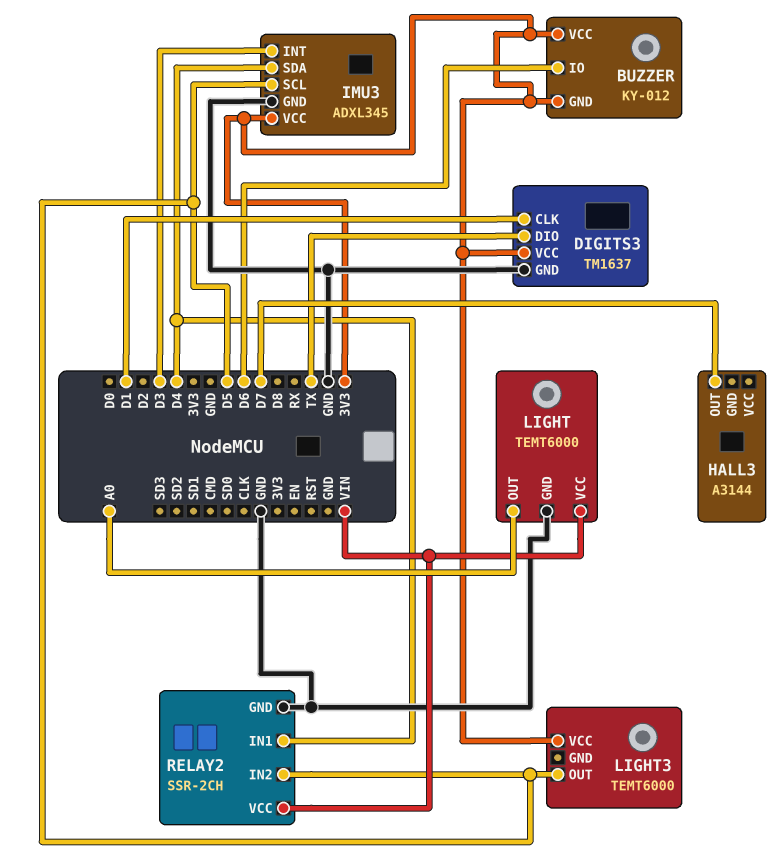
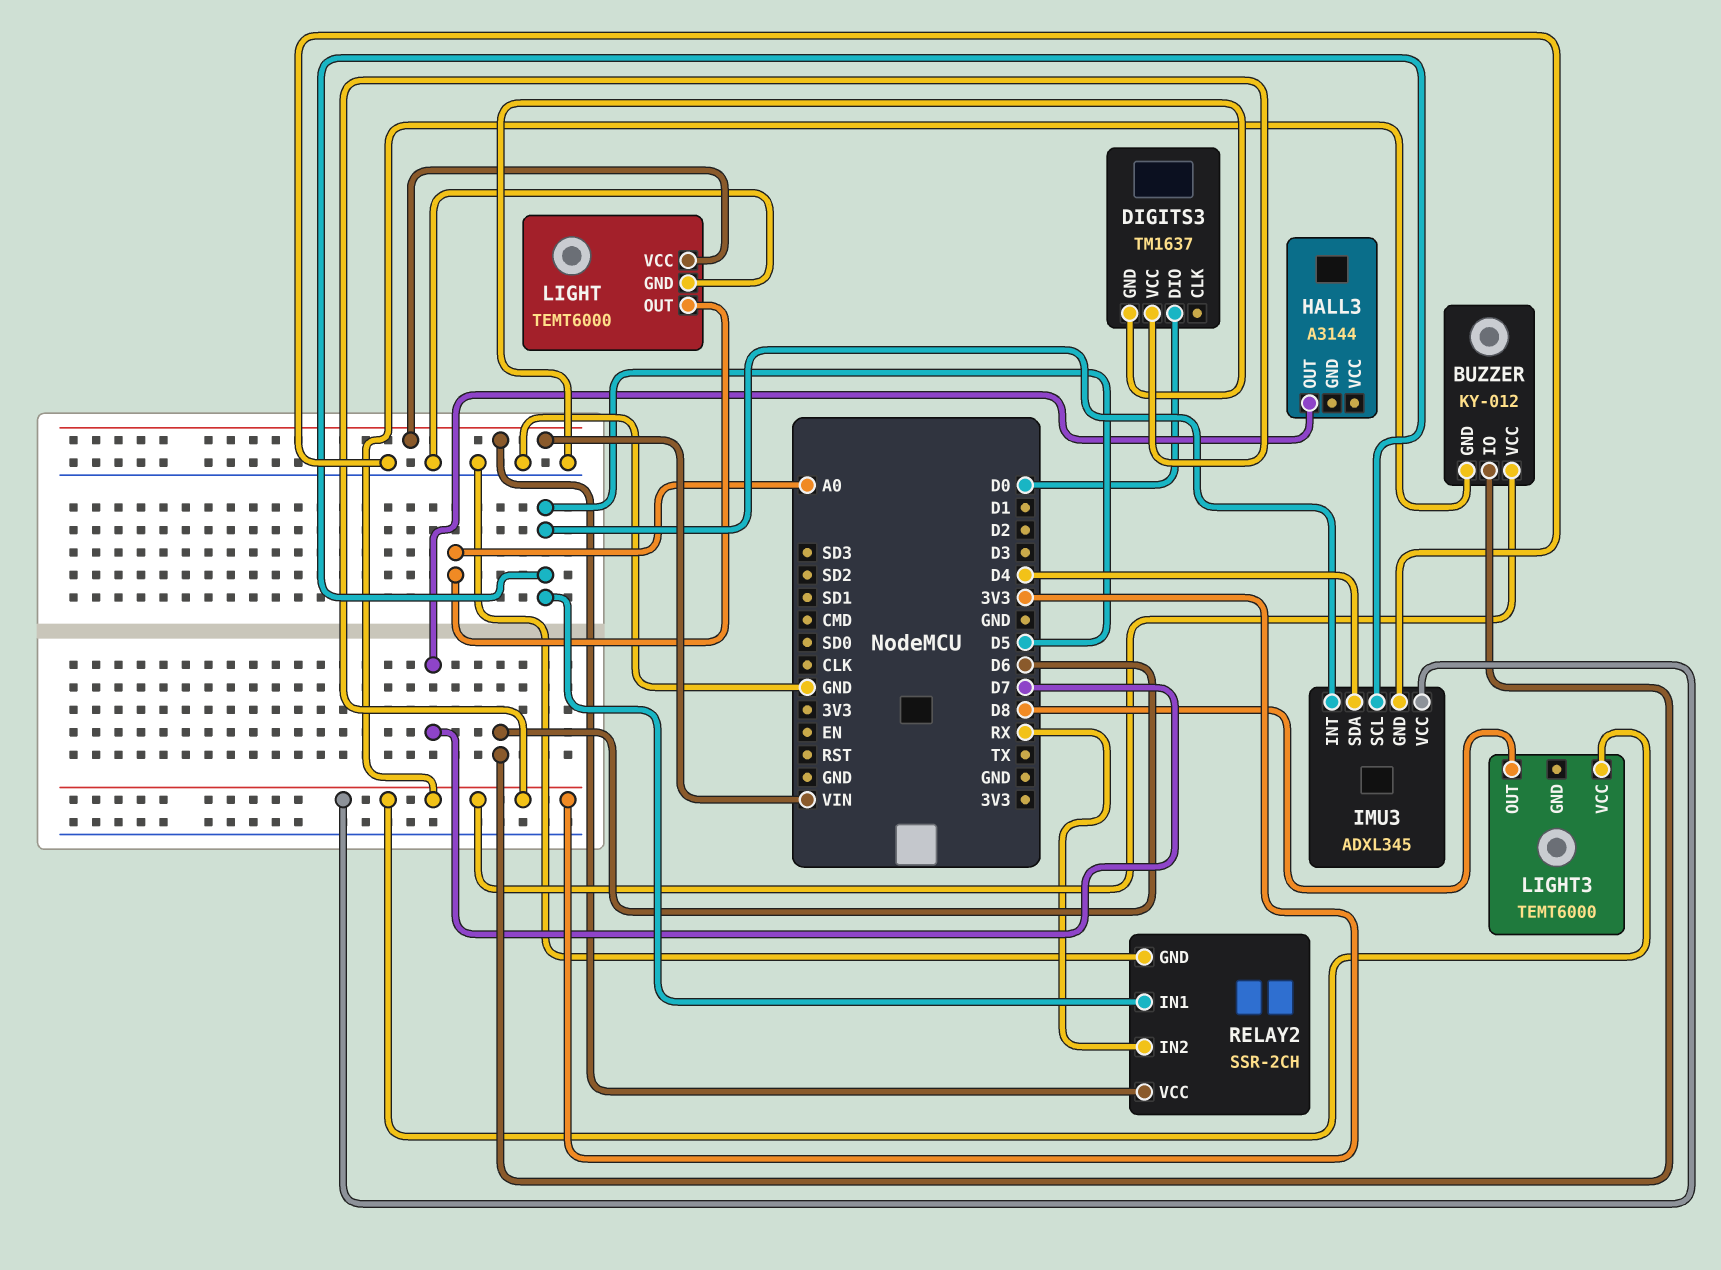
DIGITS3 pin CLK: D1 -> none
DIGITS3 pin DIO: TX -> D0
IMU3 pin INT: D3 -> D5
LIGHT3 pin OUT: D5 -> D8
RELAY2 pin IN1: D4 -> D5
RELAY2 pin IN2: D5 -> RX

